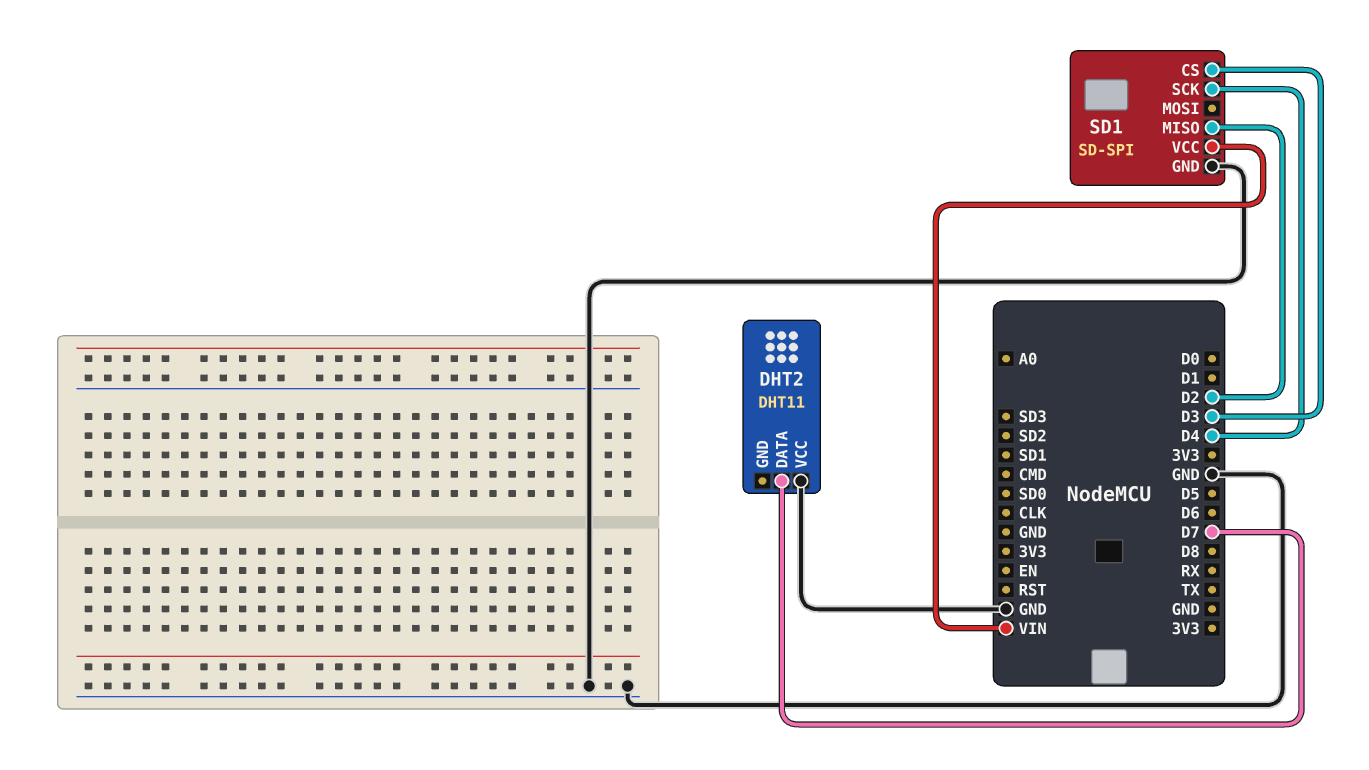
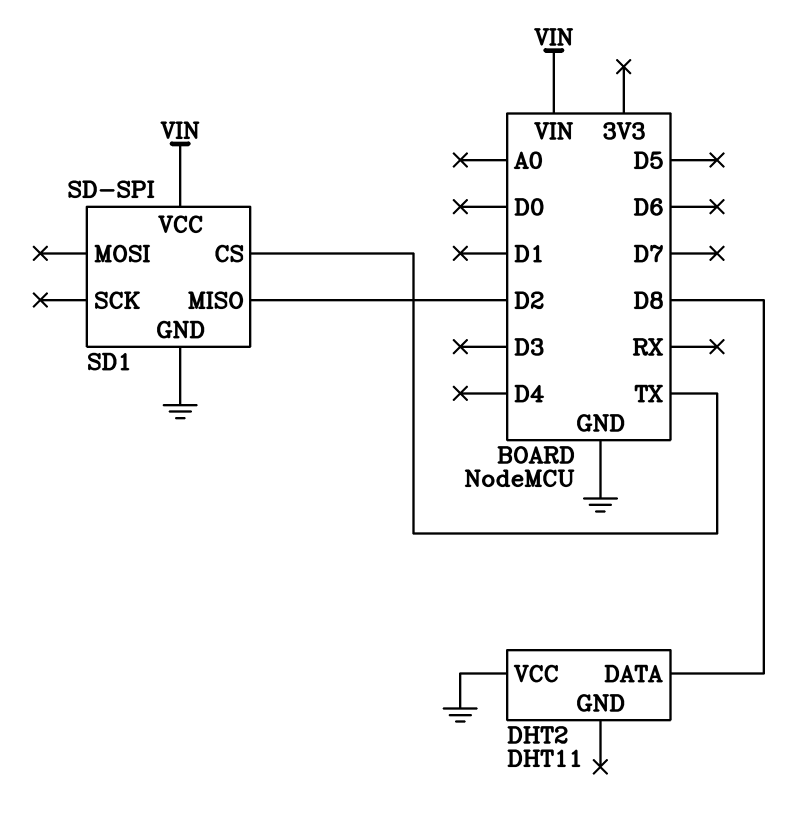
DHT2 pin DATA: D7 -> D8
SD1 pin CS: D3 -> TX
SD1 pin SCK: D4 -> none

